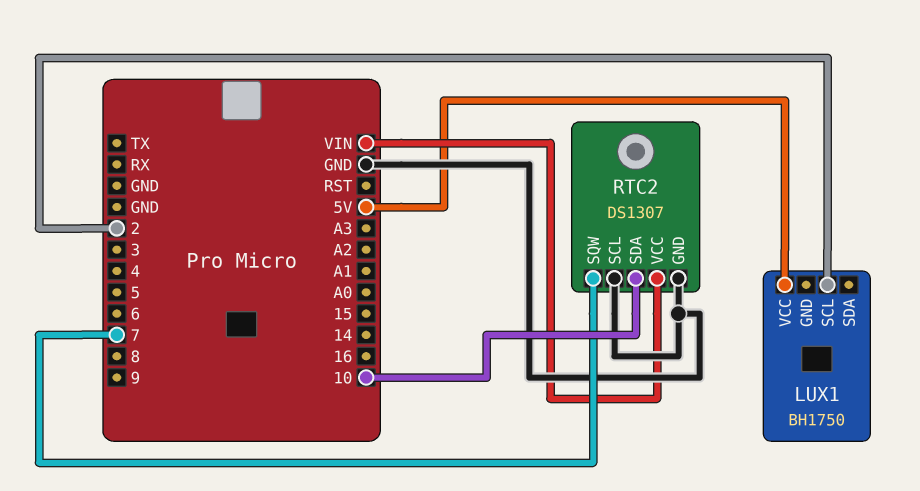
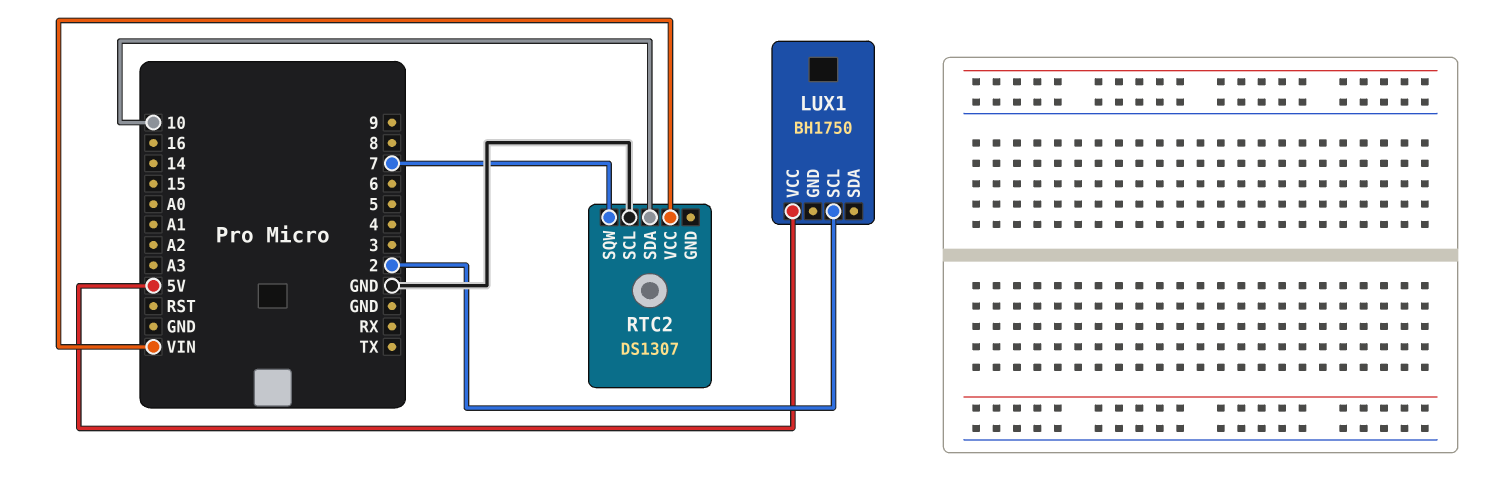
RTC2 pin GND: GND -> none

